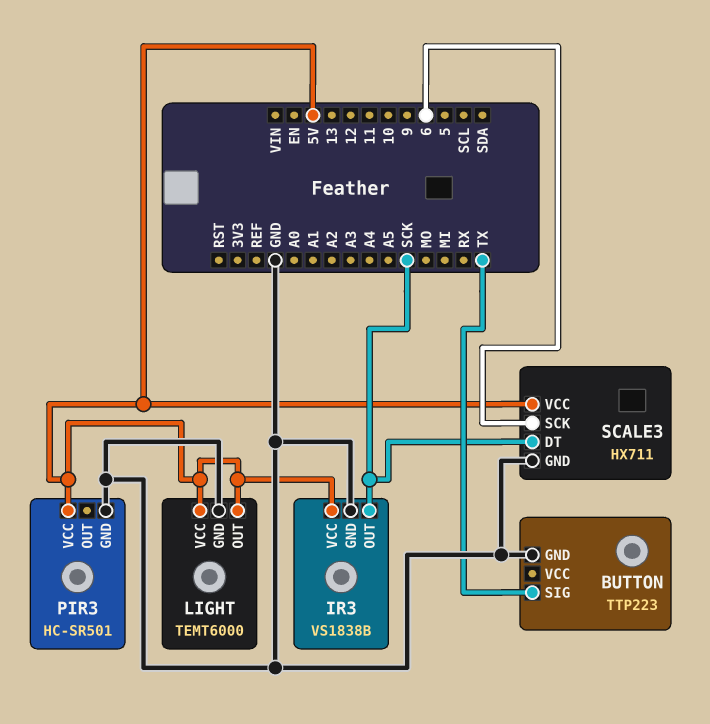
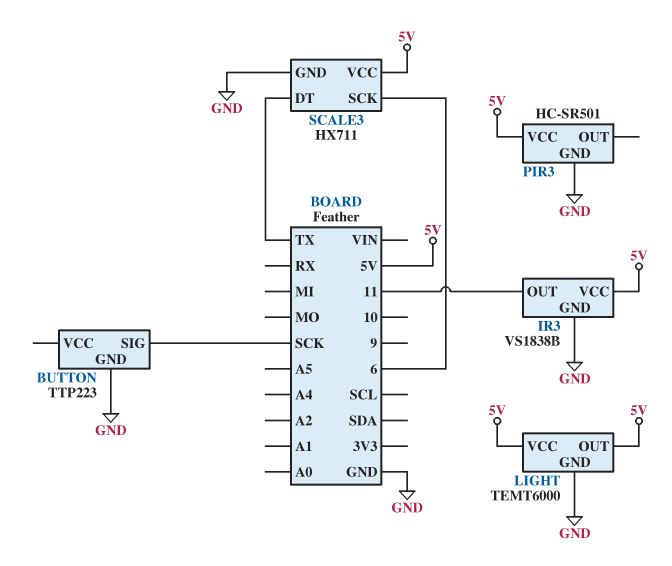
BUTTON pin SIG: TX -> SCK
IR3 pin OUT: SCK -> 11
SCALE3 pin DT: SCK -> TX

